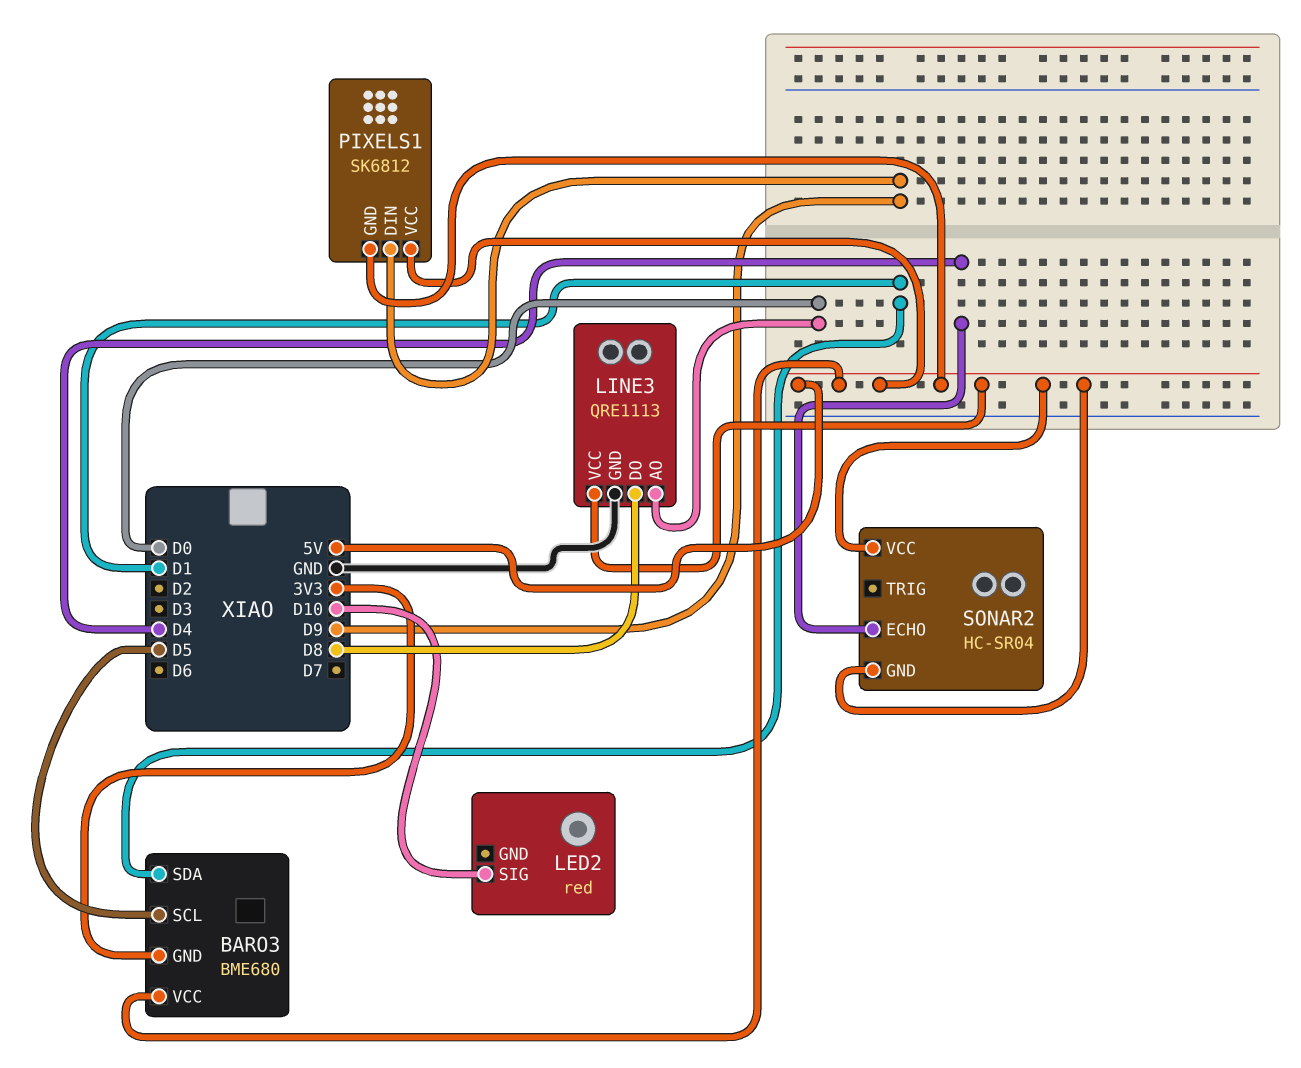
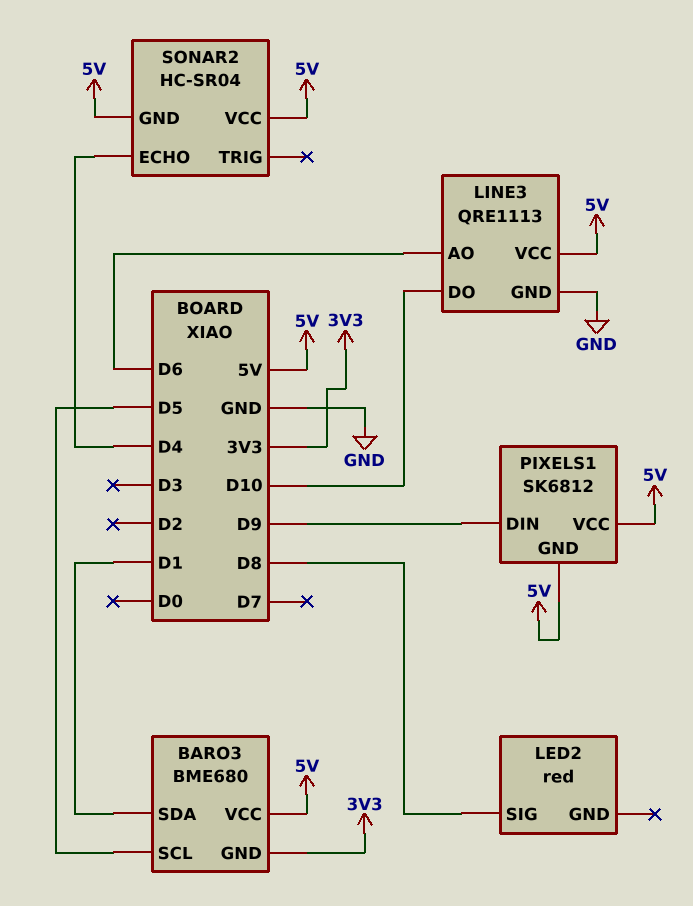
LED2 pin SIG: D10 -> D8
LINE3 pin AO: D0 -> D6
LINE3 pin DO: D8 -> D10

